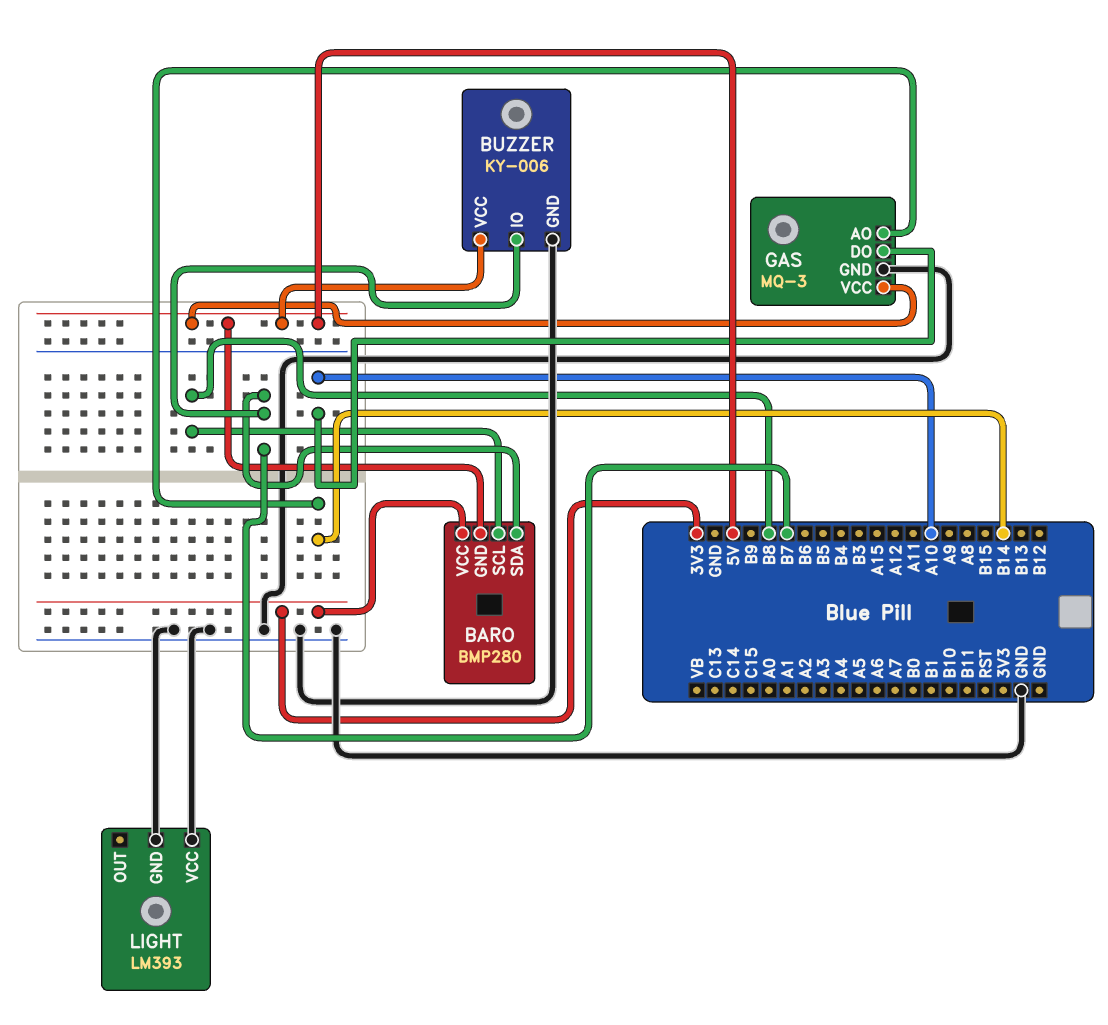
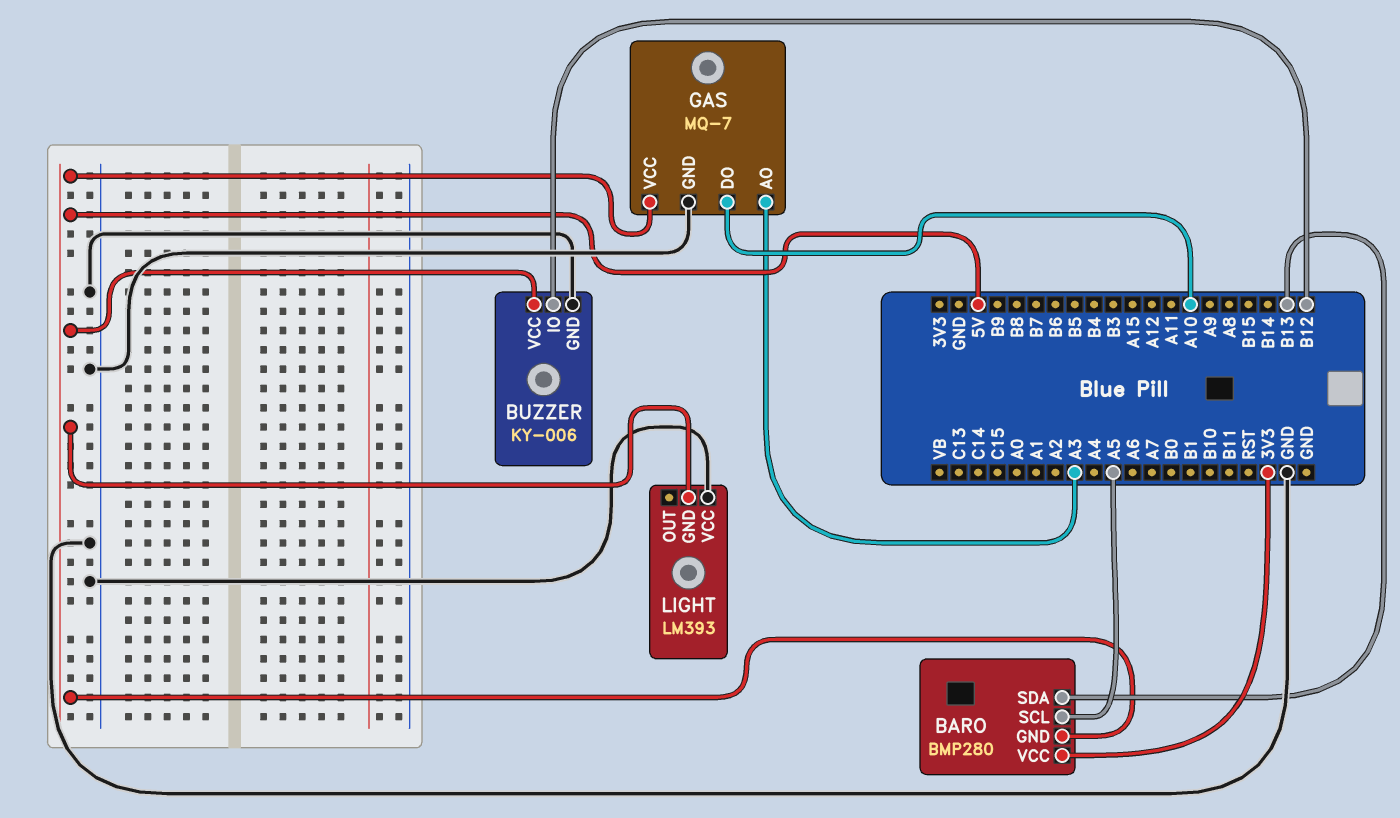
BARO pin SCL: B8 -> A5
BARO pin SDA: B7 -> B13
BUZZER pin IO: B7 -> B12
GAS: MQ-3 -> MQ-7
GAS pin AO: B14 -> A3
LIGHT pin GND: GND -> 5V

